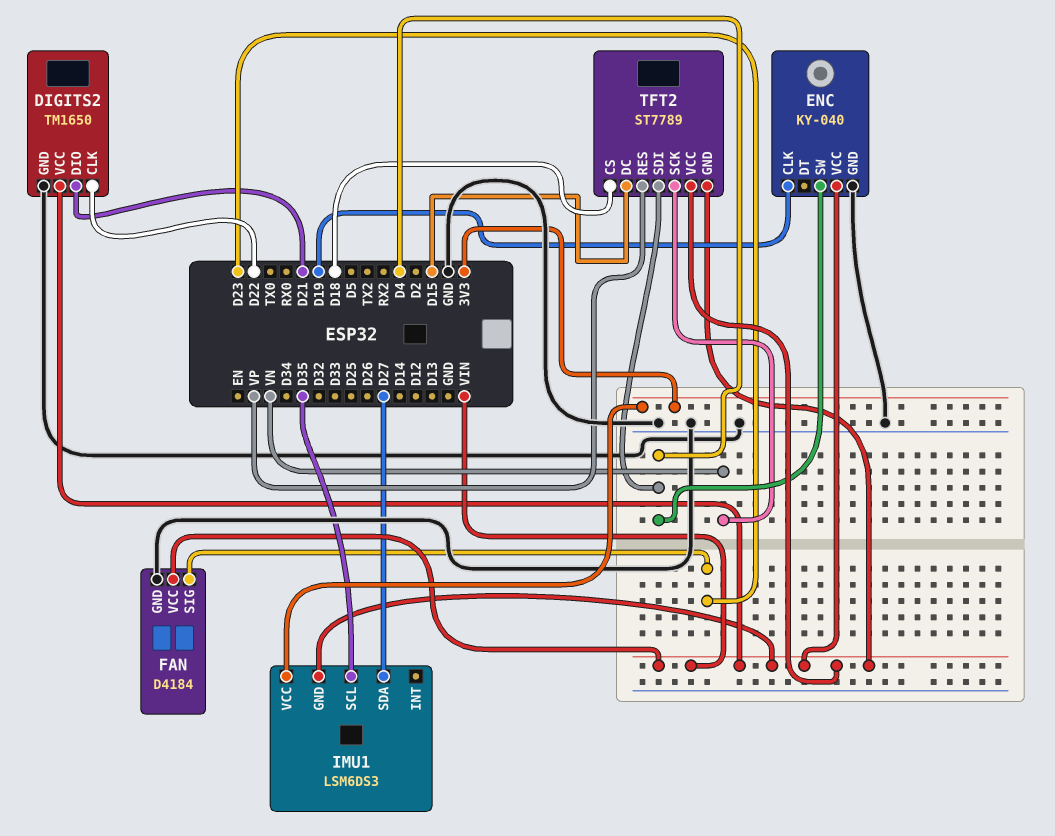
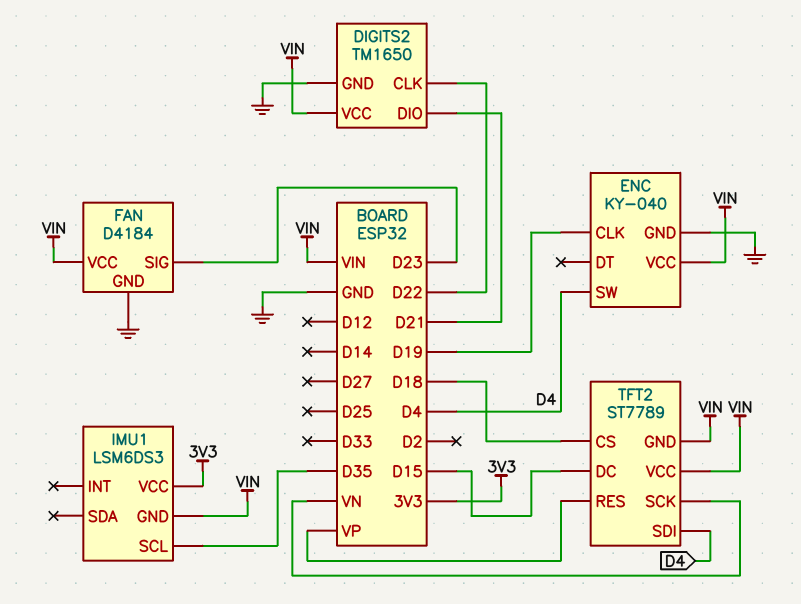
IMU1 pin SDA: D27 -> none

